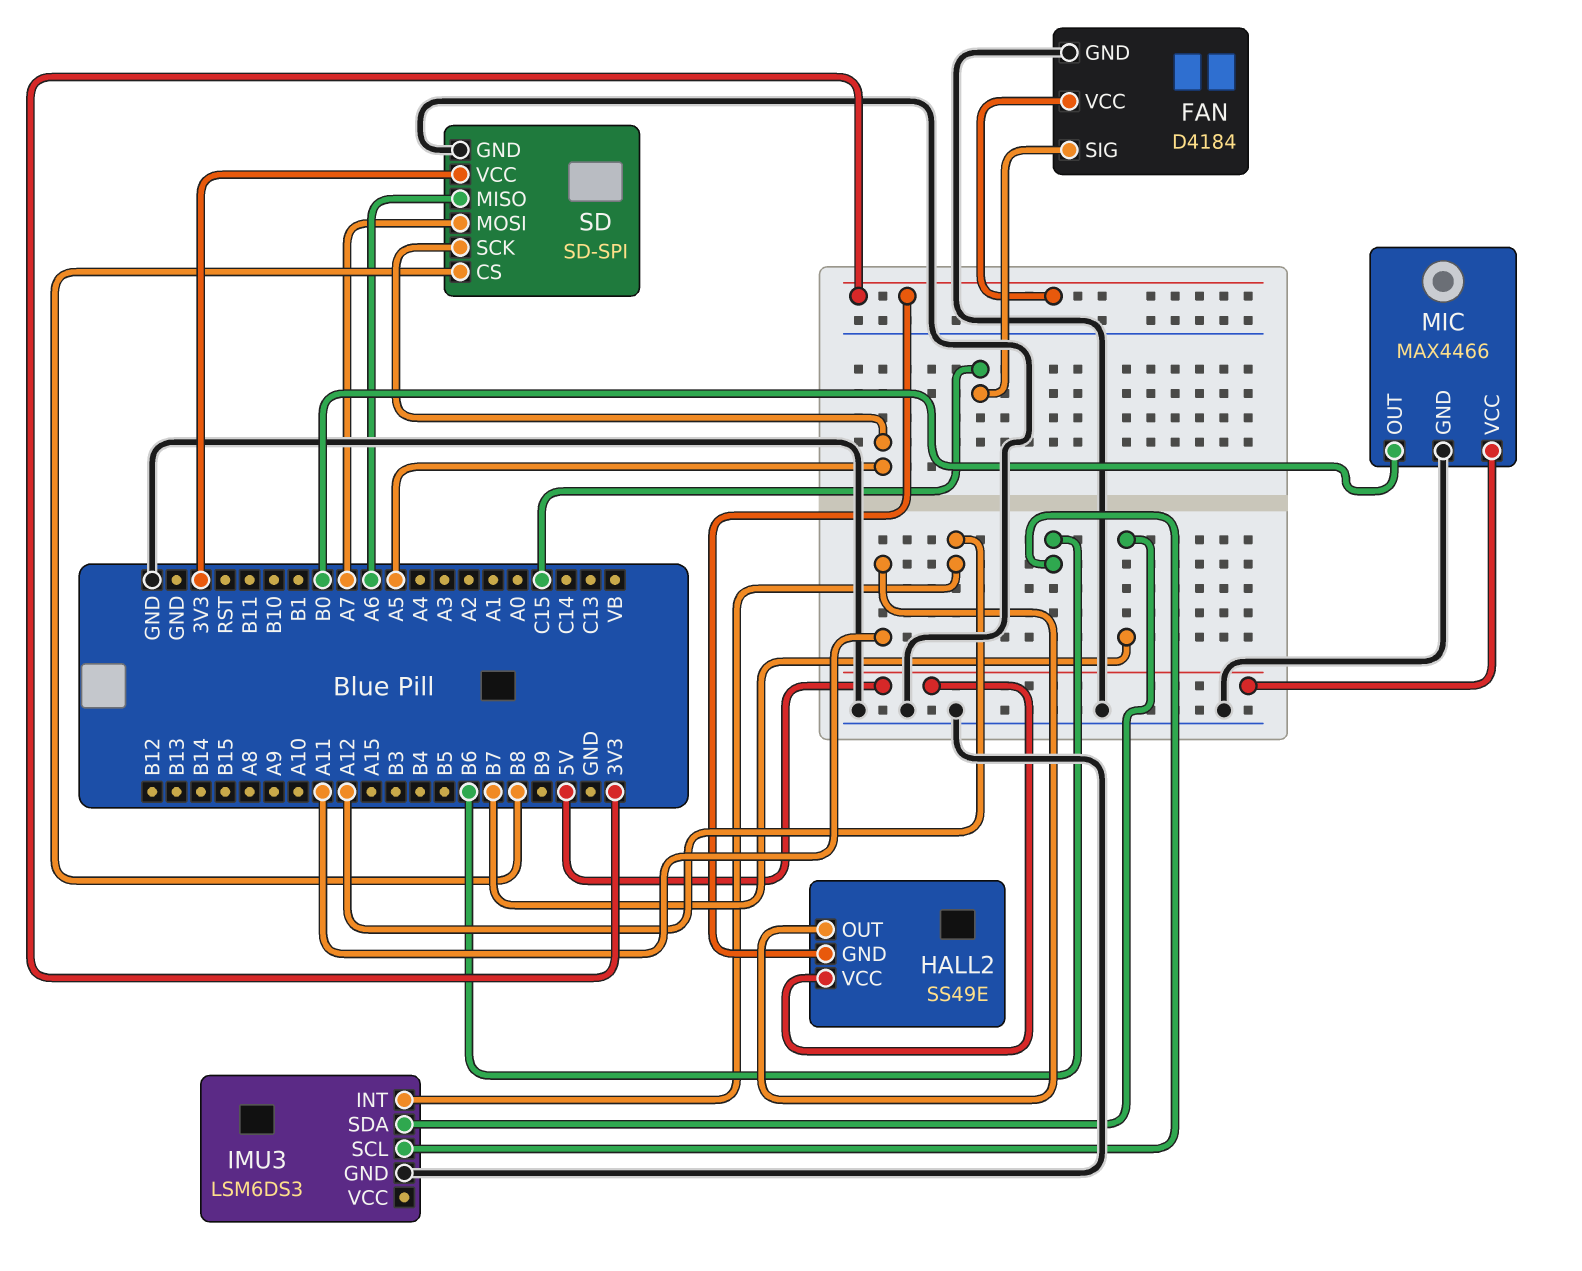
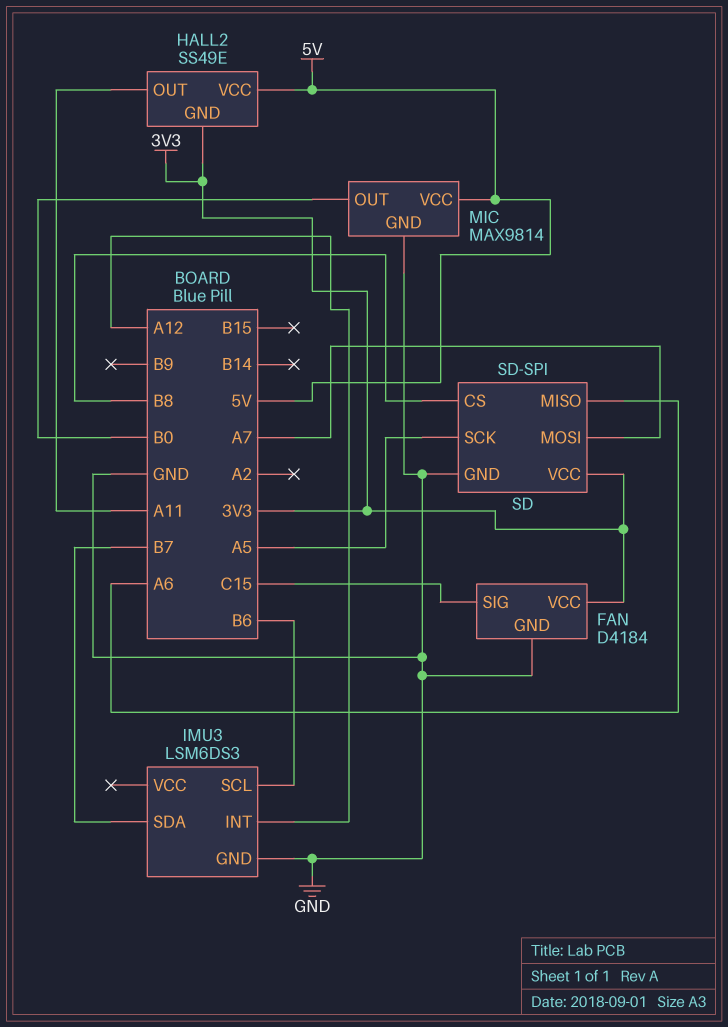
MIC: MAX4466 -> MAX9814

